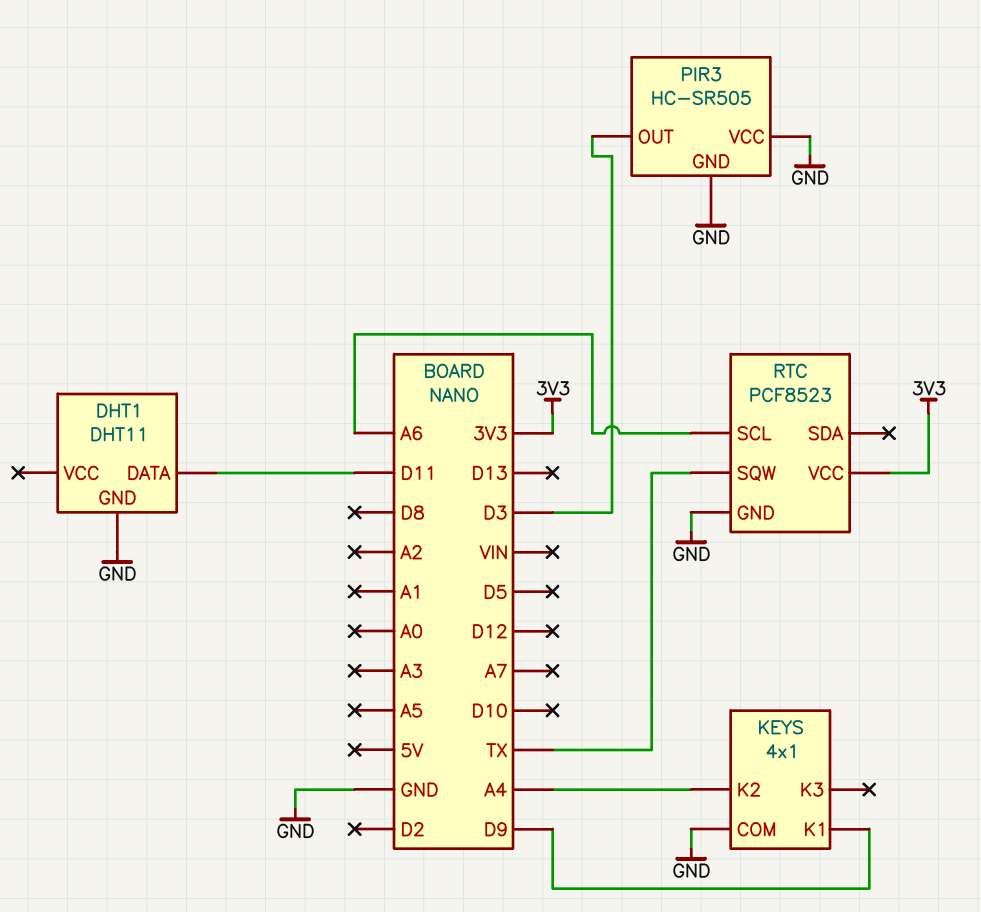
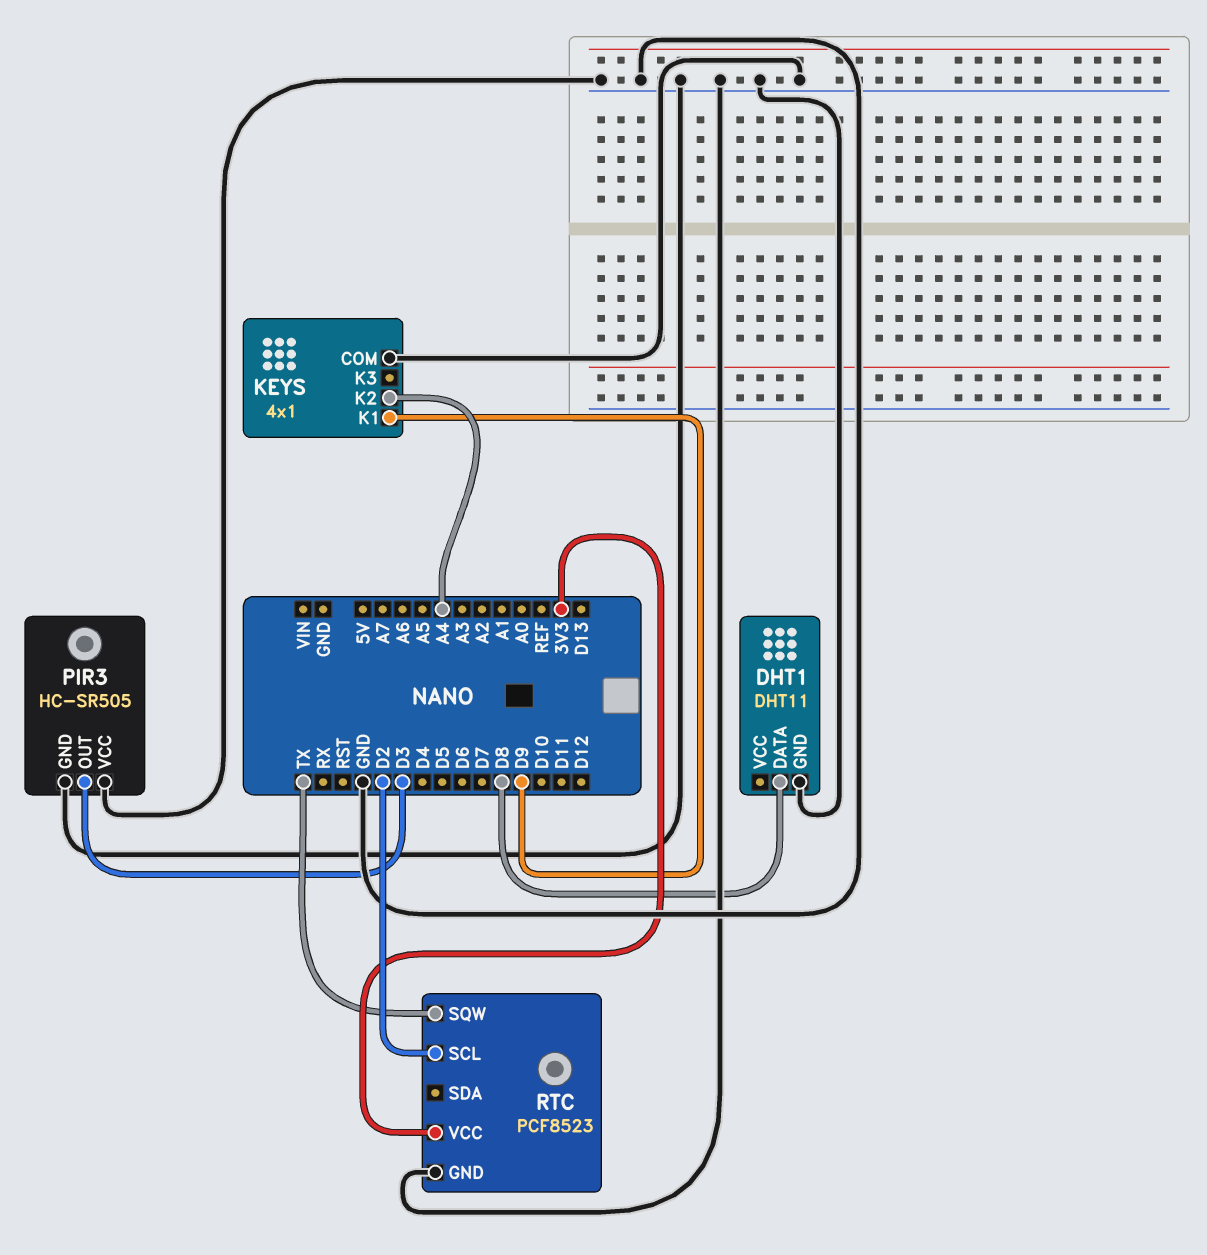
DHT1 pin DATA: D11 -> D8
RTC pin SCL: A6 -> D2

